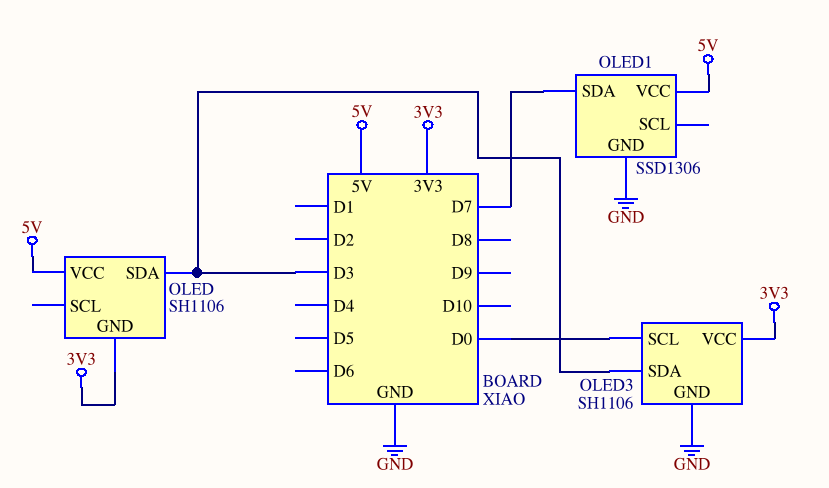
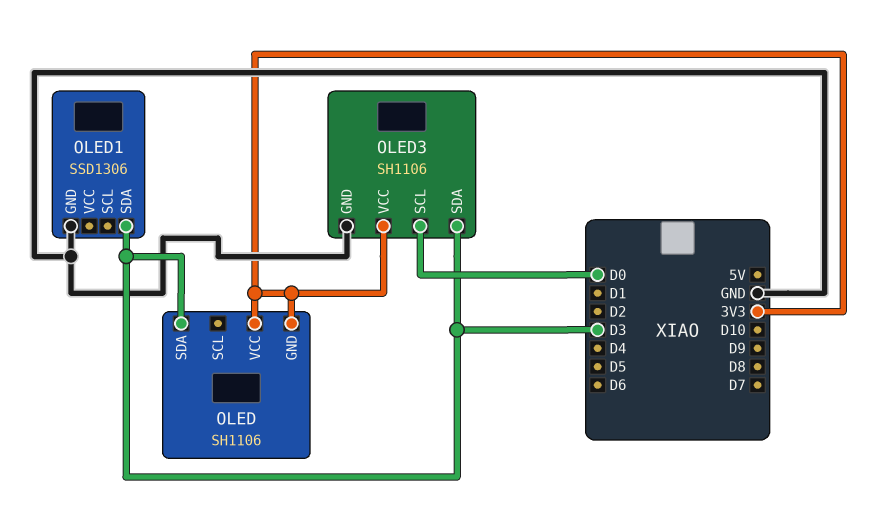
OLED pin VCC: 5V -> 3V3
OLED1 pin SDA: D7 -> D3
OLED1 pin VCC: 5V -> none

